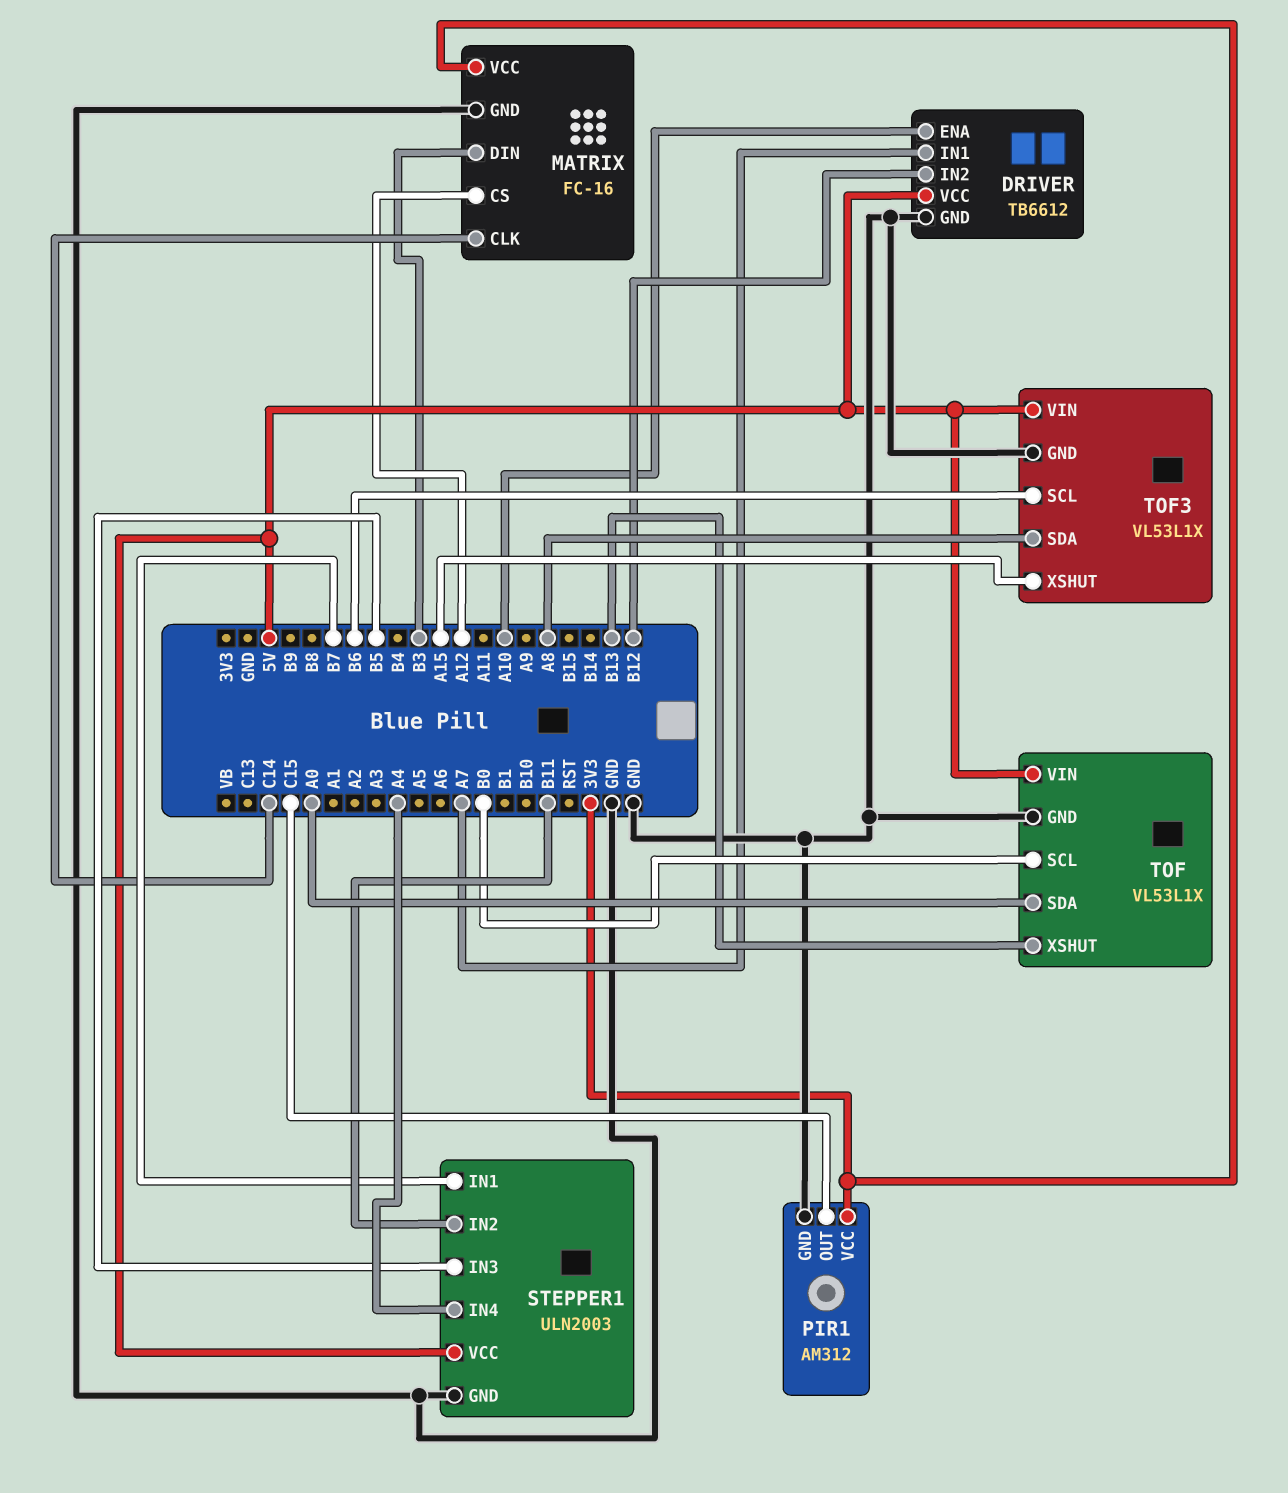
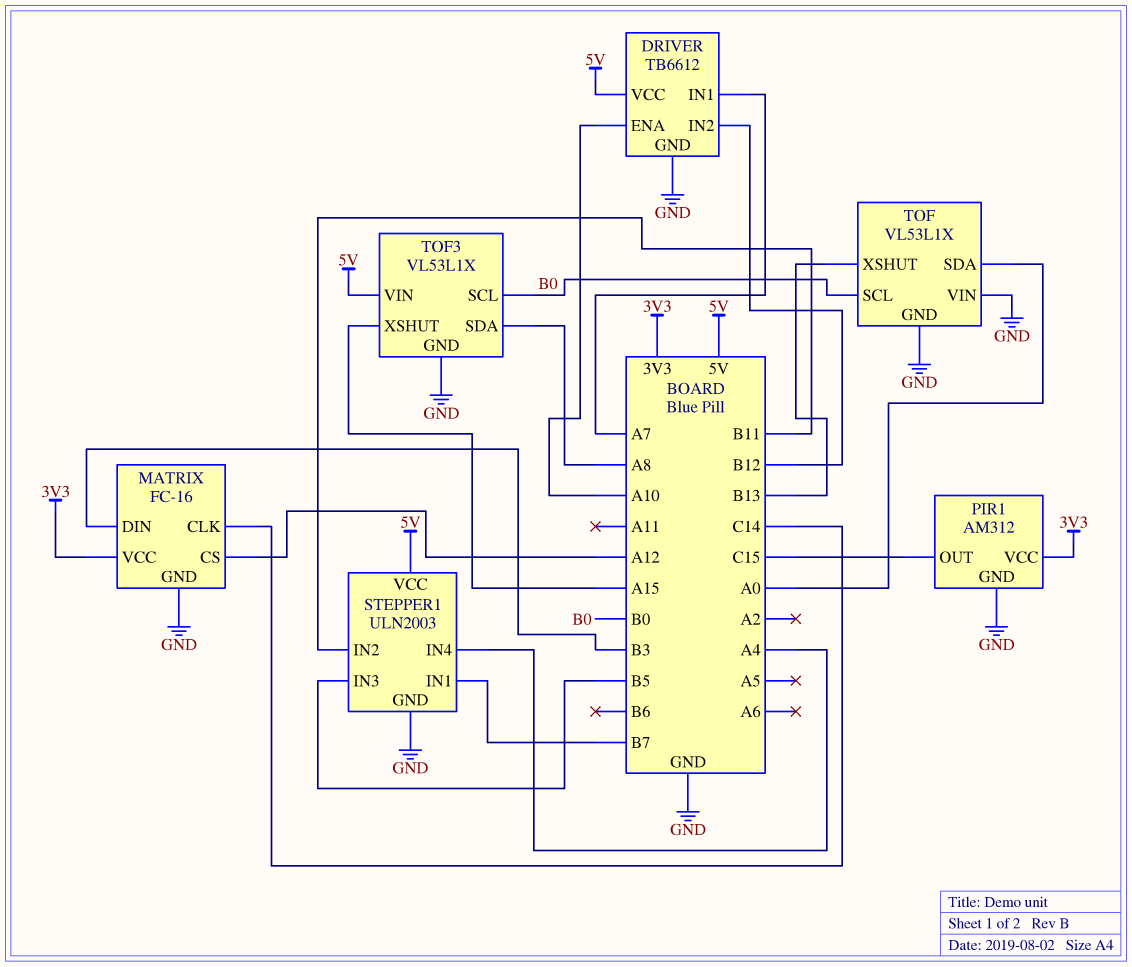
TOF pin VIN: 5V -> GND
TOF3 pin SCL: B6 -> B0

